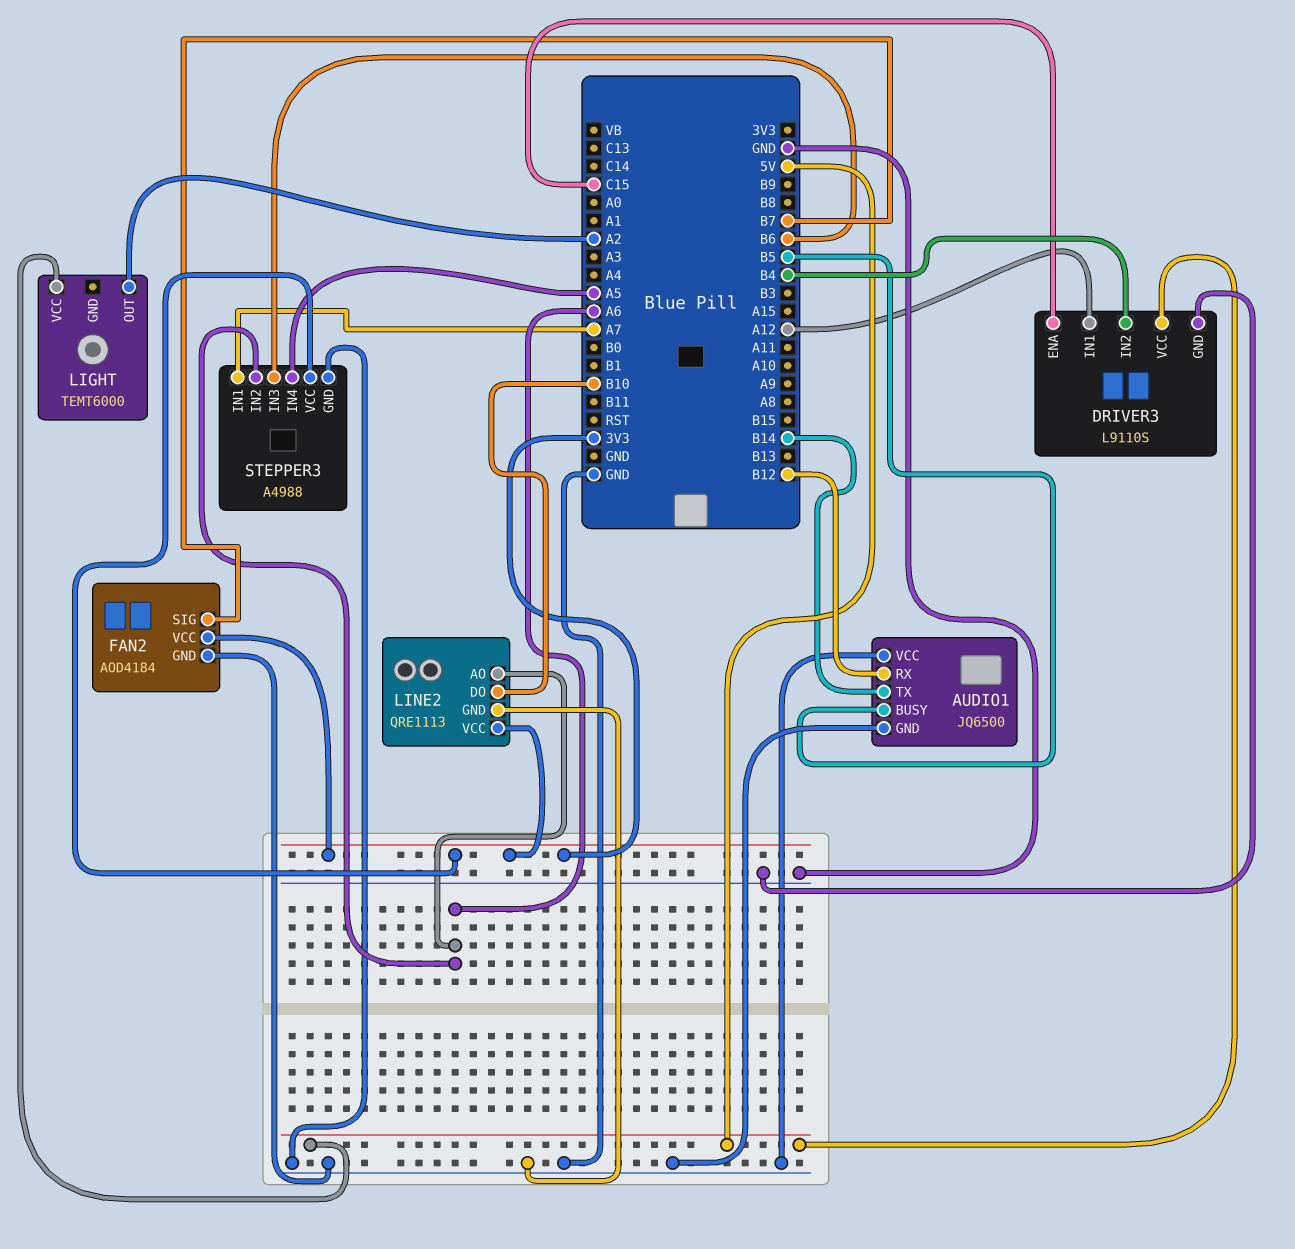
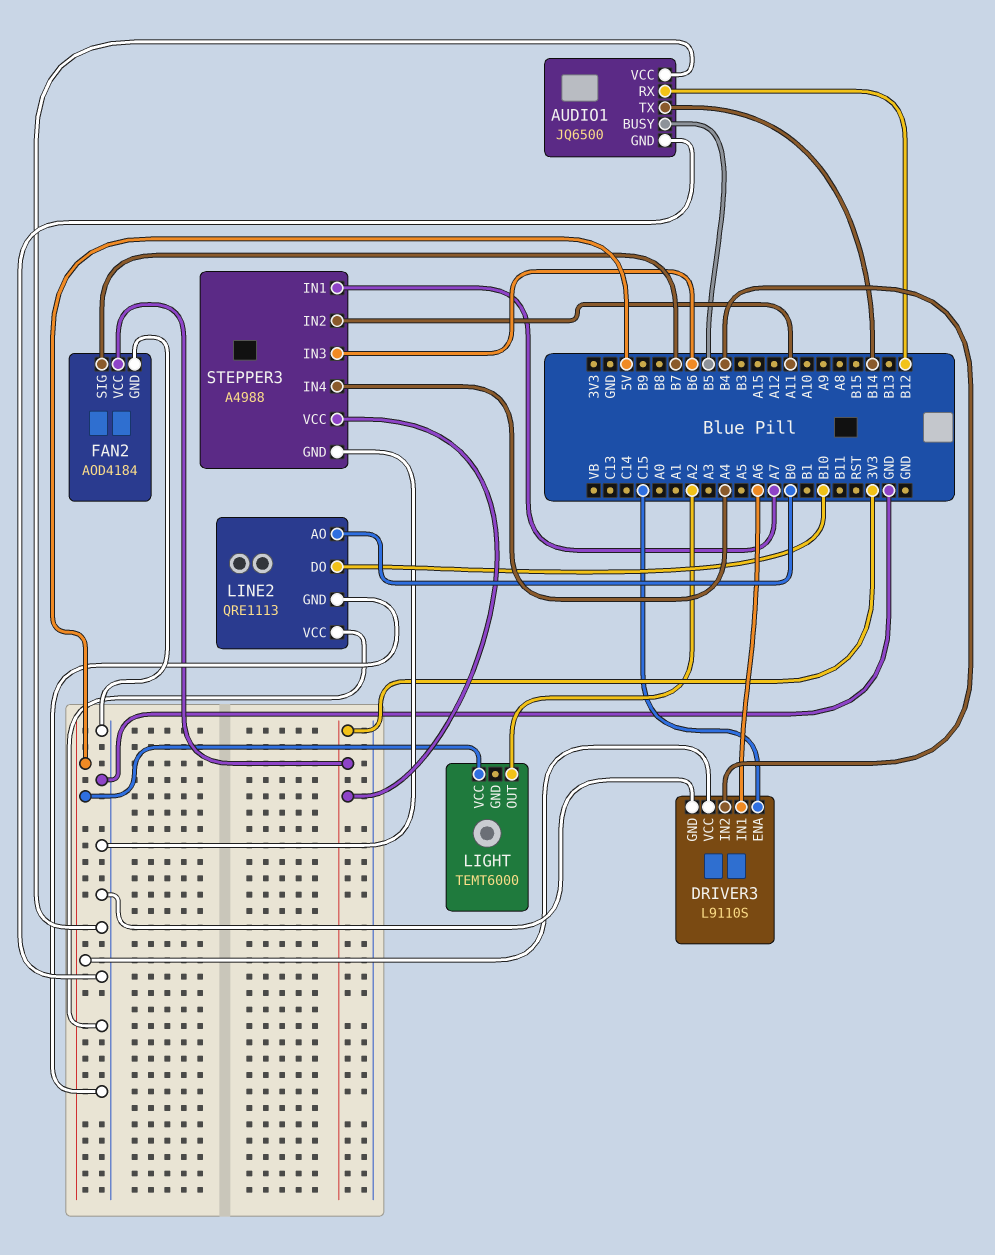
DRIVER3 pin IN1: A12 -> A6
LINE2 pin AO: A6 -> B0
LINE2 pin VCC: 3V3 -> GND
STEPPER3 pin IN2: A6 -> A11
STEPPER3 pin IN4: A5 -> A4

